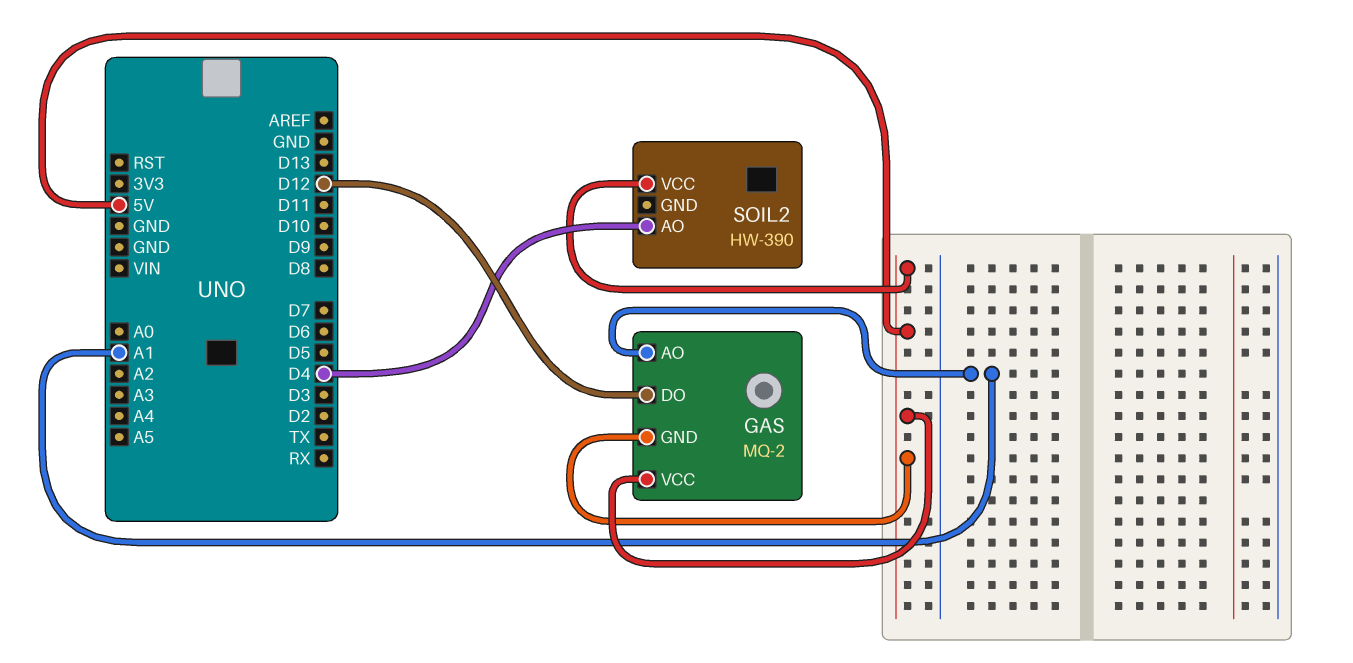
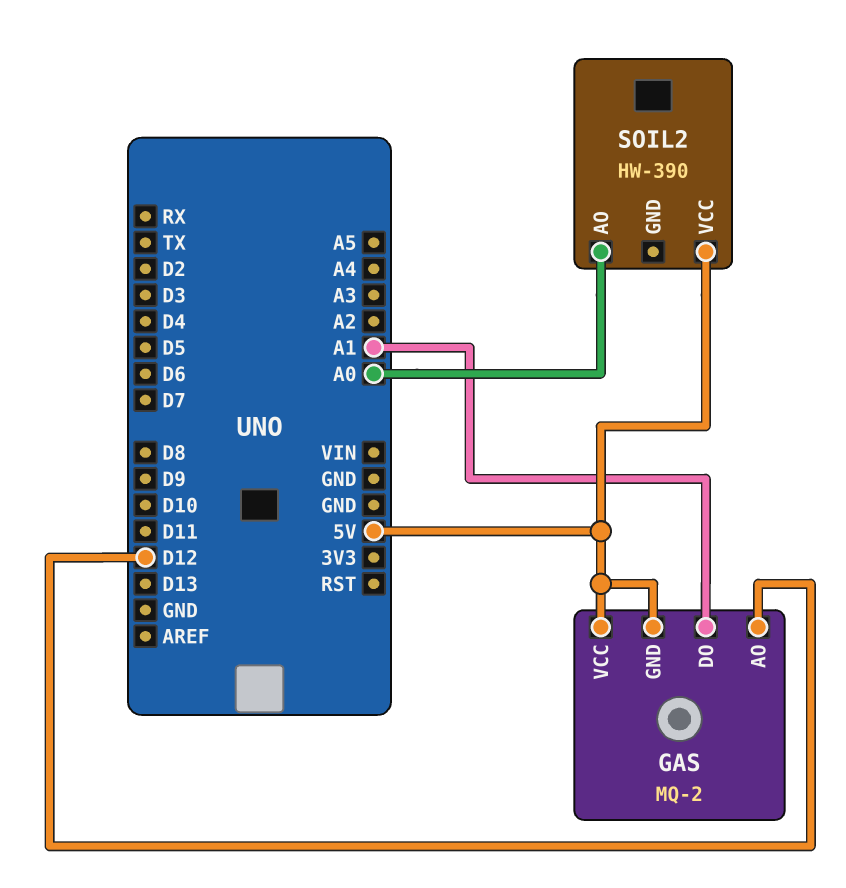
GAS pin AO: A1 -> D12
GAS pin DO: D12 -> A1
SOIL2 pin AO: D4 -> A0

